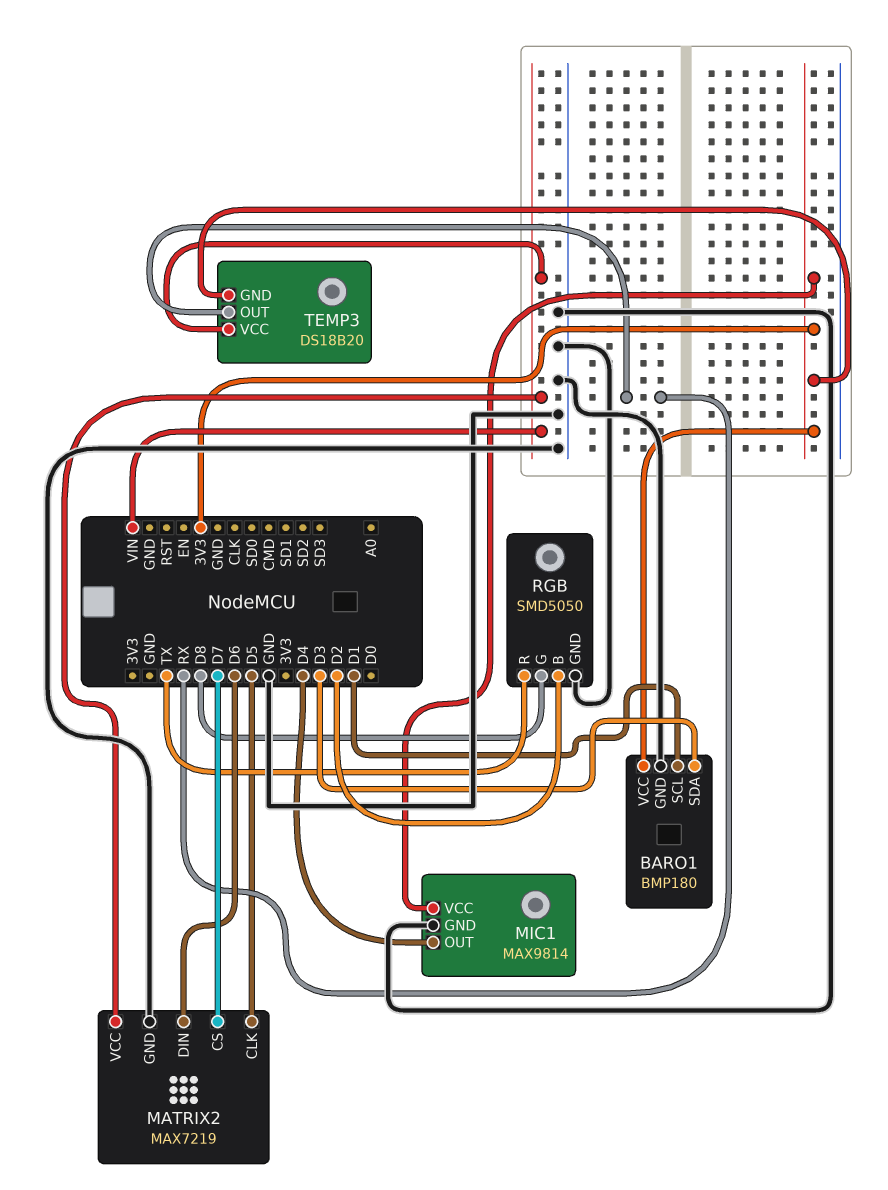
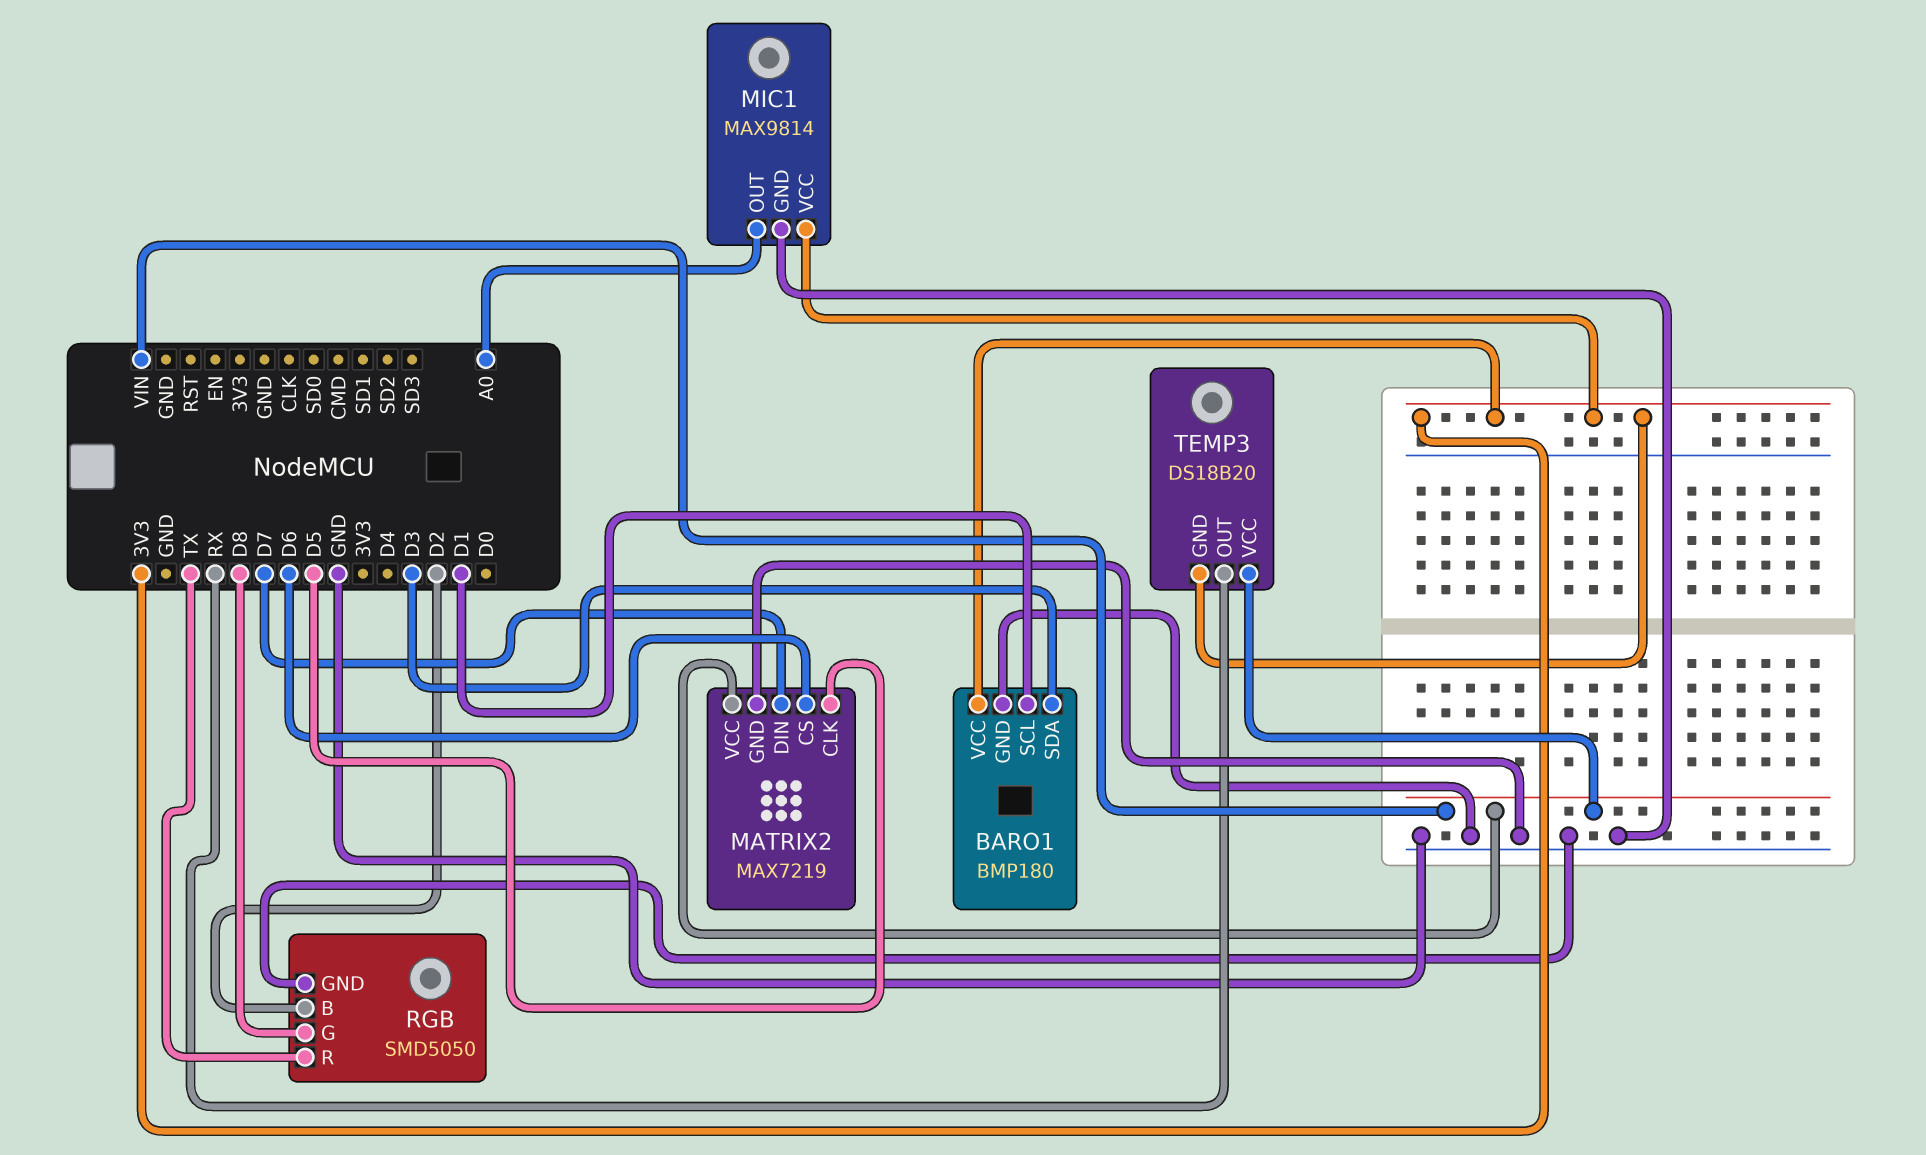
MATRIX2 pin CS: D7 -> D6
MATRIX2 pin DIN: D6 -> D7
MIC1 pin OUT: D4 -> A0

